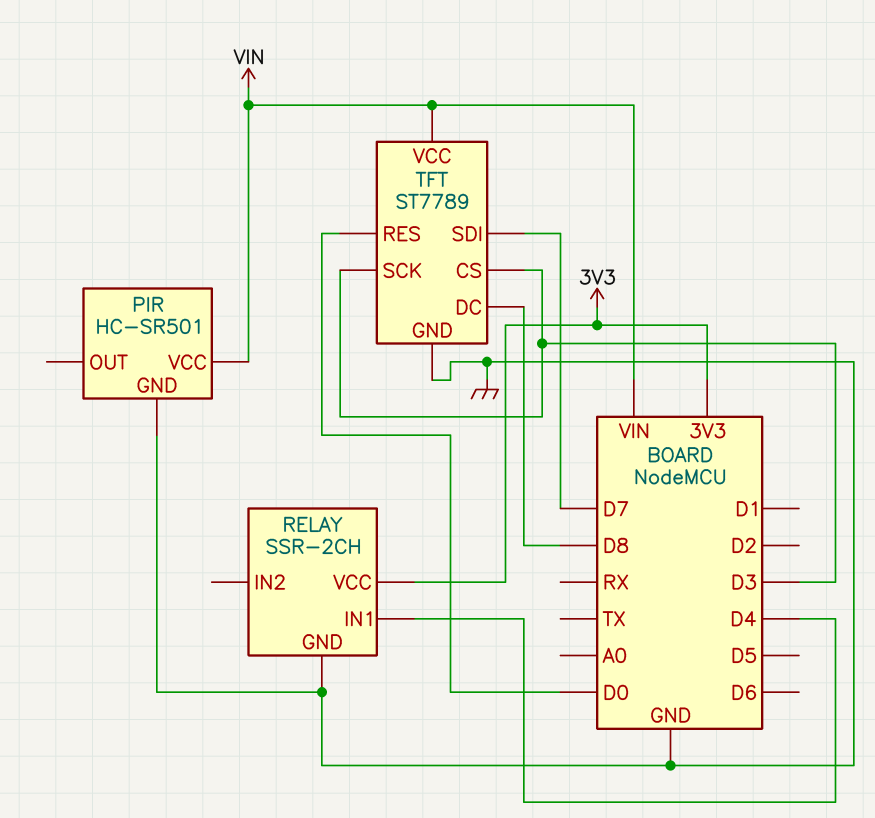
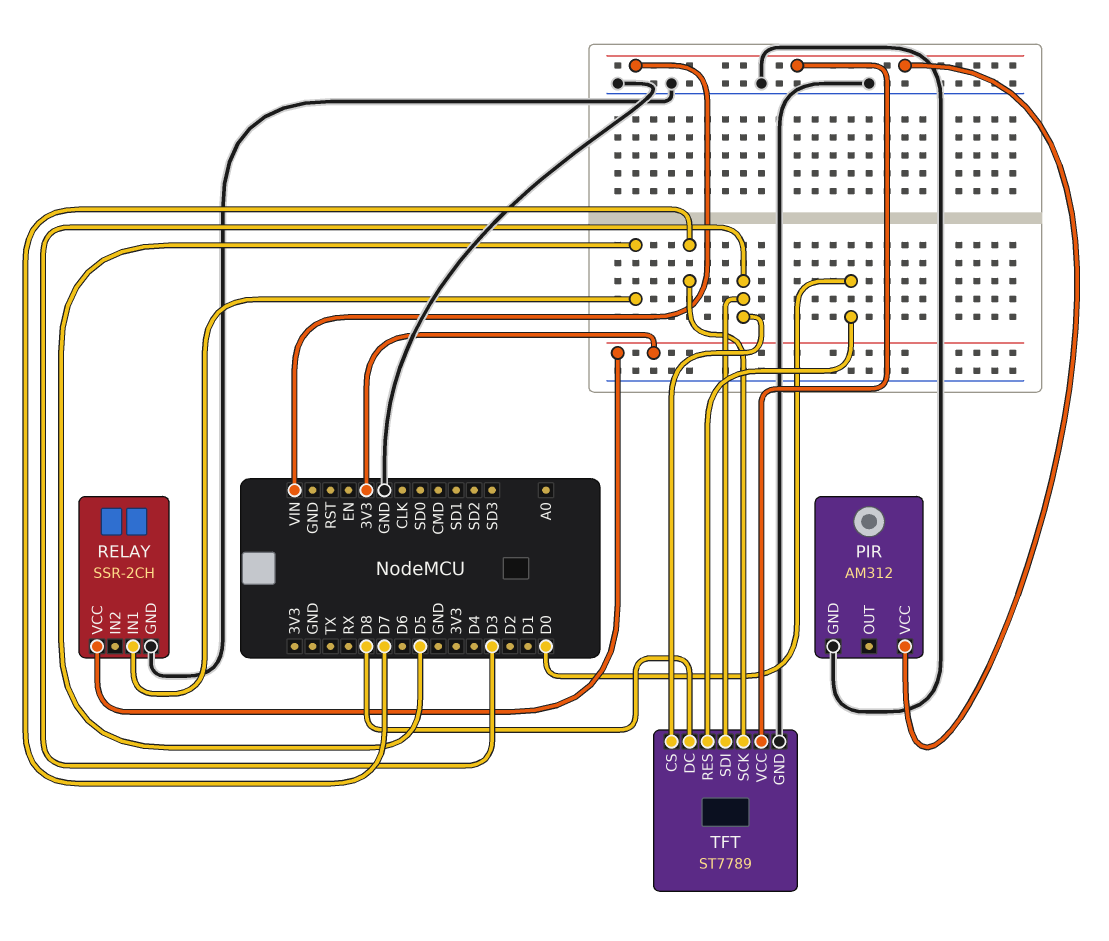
PIR: HC-SR501 -> AM312
RELAY pin IN1: D4 -> D5
TFT pin SCK: D3 -> D7
TFT pin SDI: D7 -> D3

